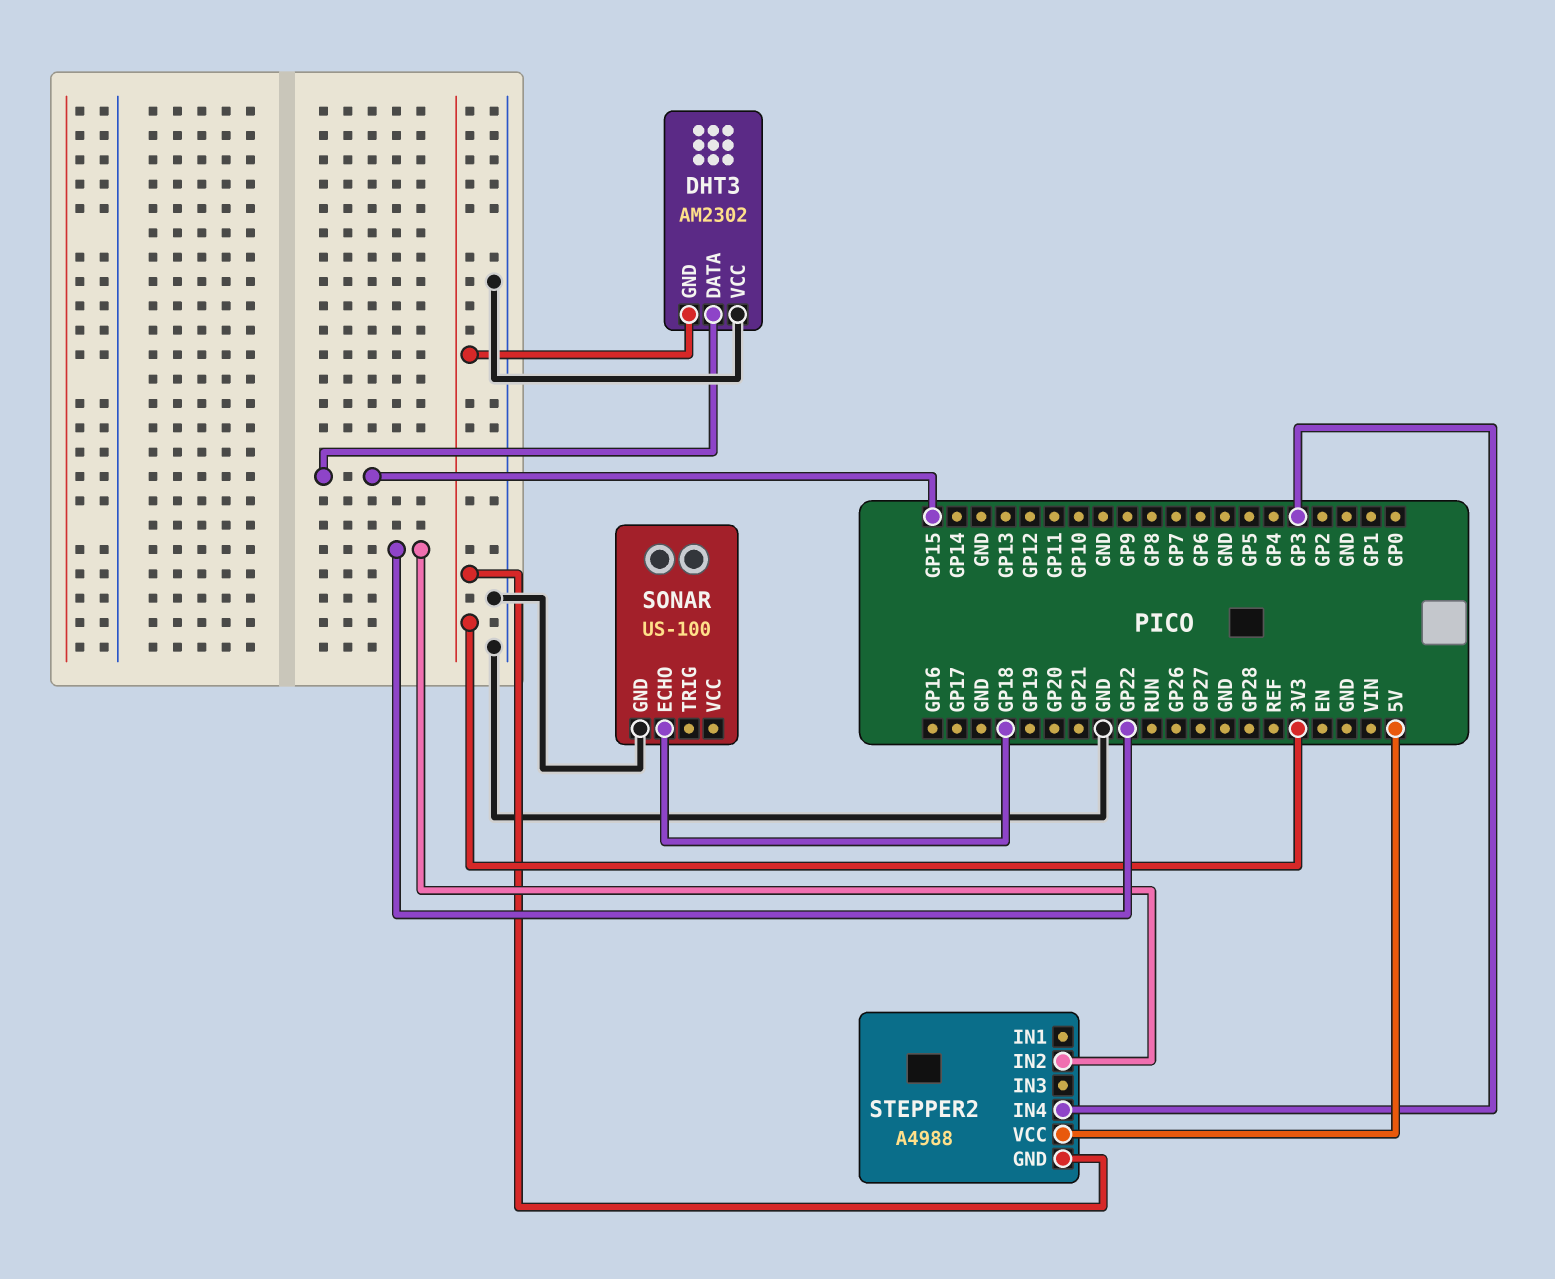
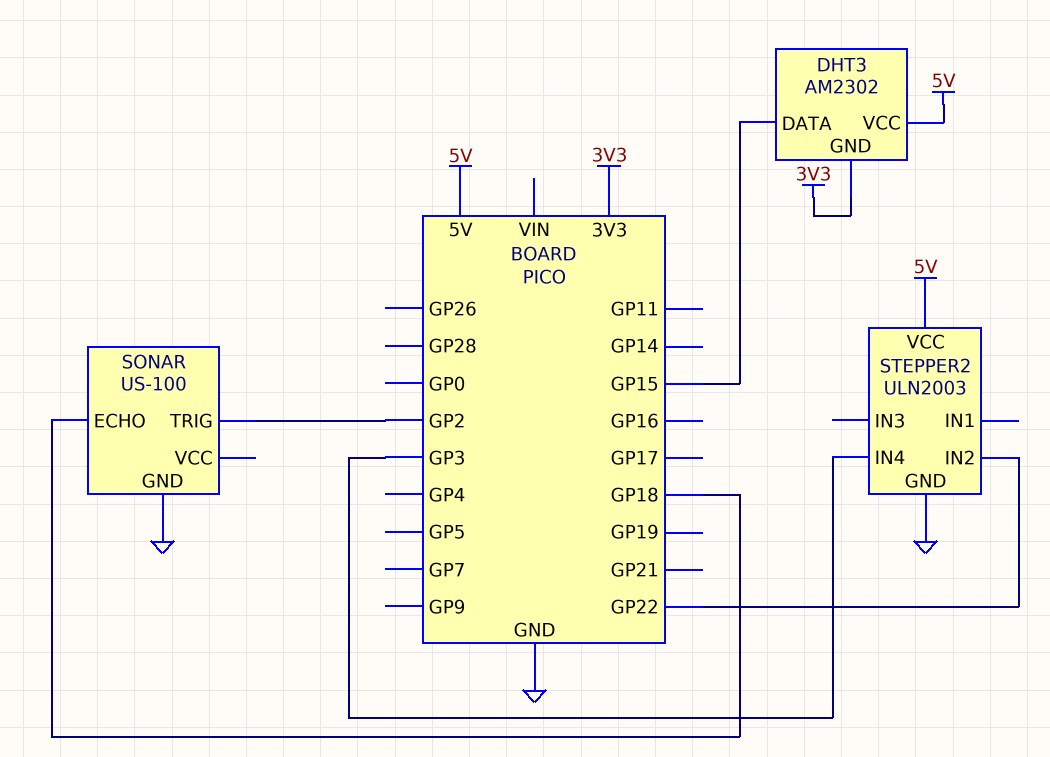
DHT3 pin VCC: GND -> 5V
SONAR pin TRIG: none -> GP2
STEPPER2: A4988 -> ULN2003
STEPPER2 pin GND: 3V3 -> GND

